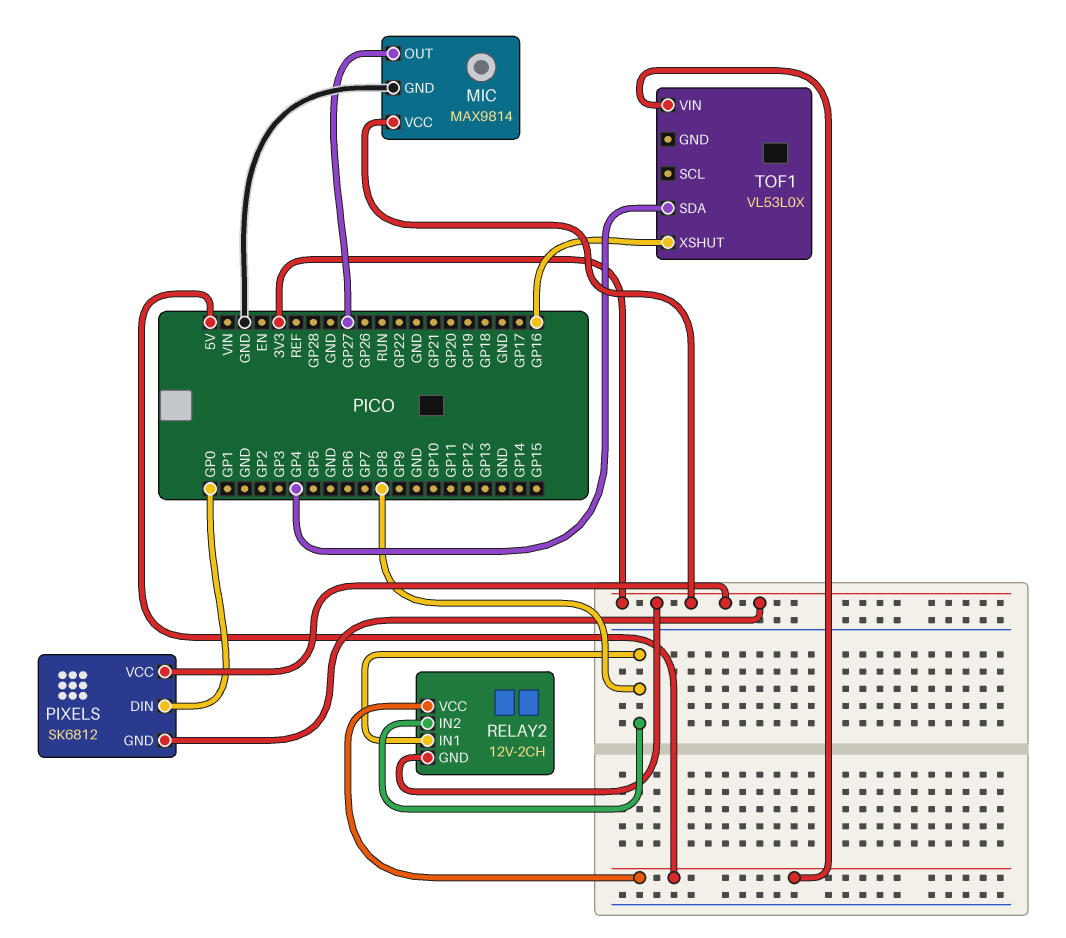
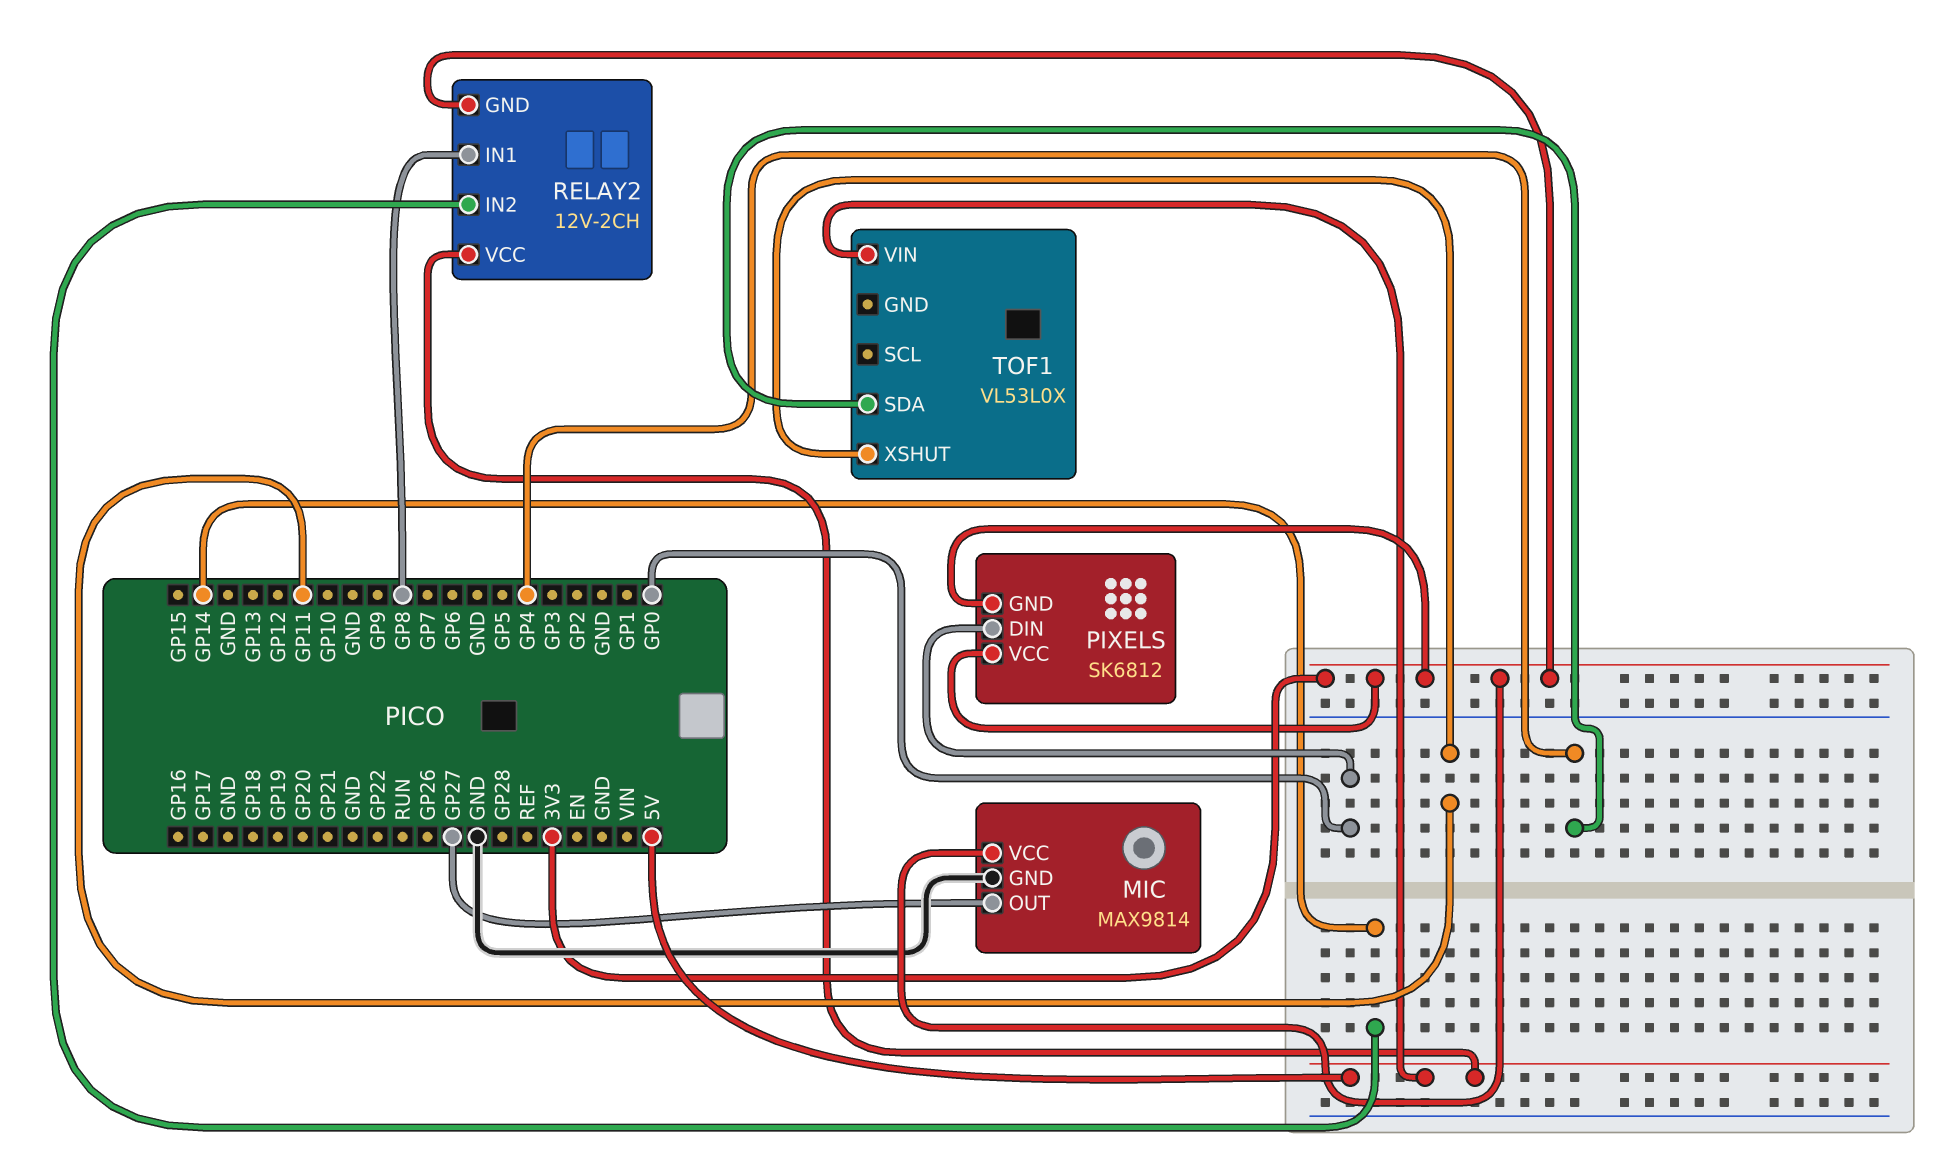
RELAY2 pin IN2: GP8 -> GP14
TOF1 pin XSHUT: GP16 -> GP11

